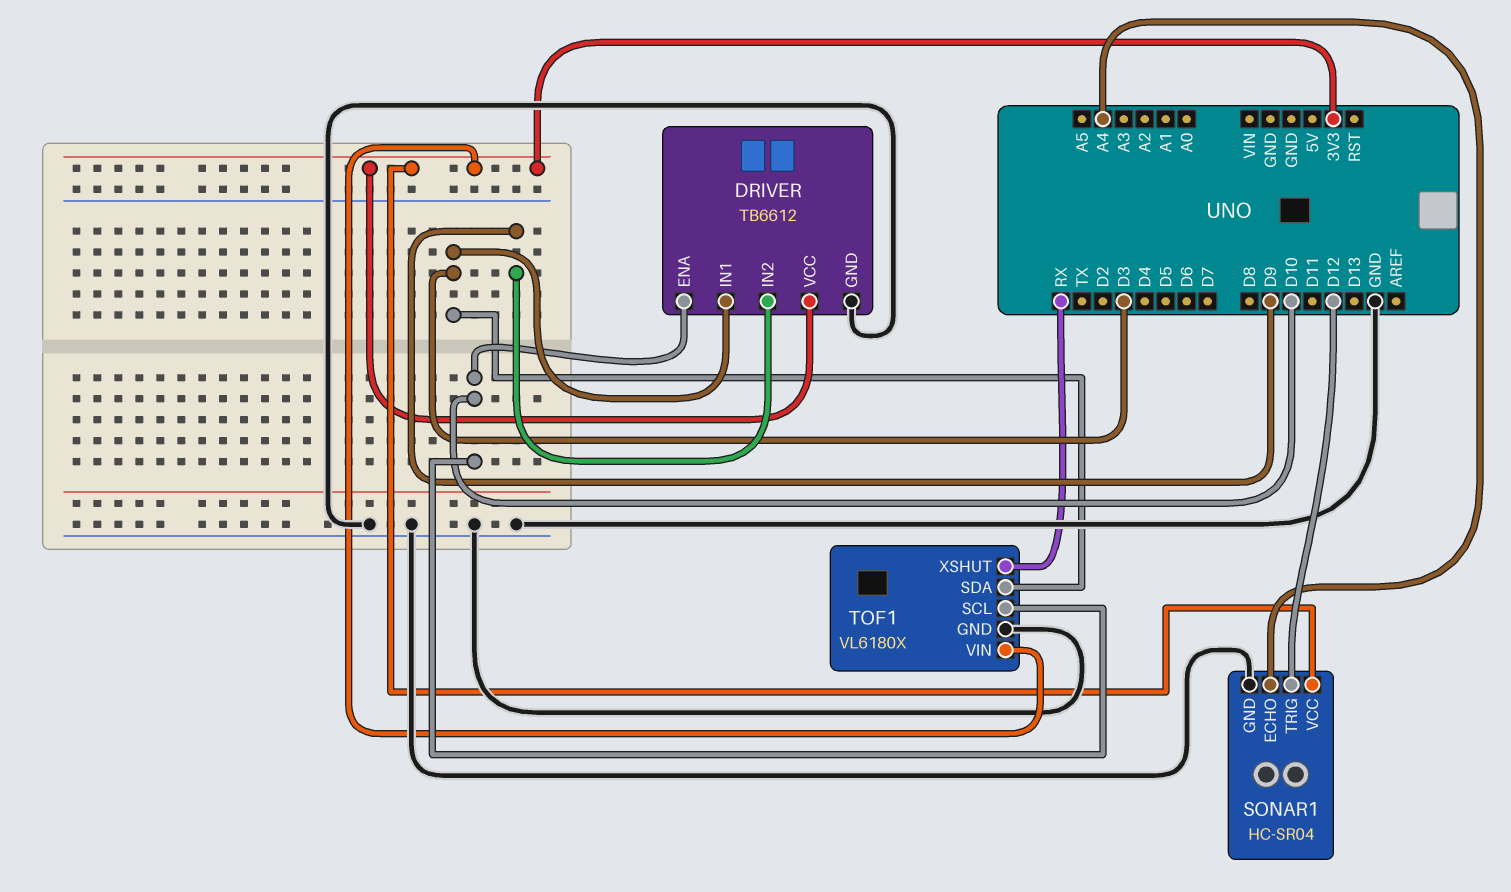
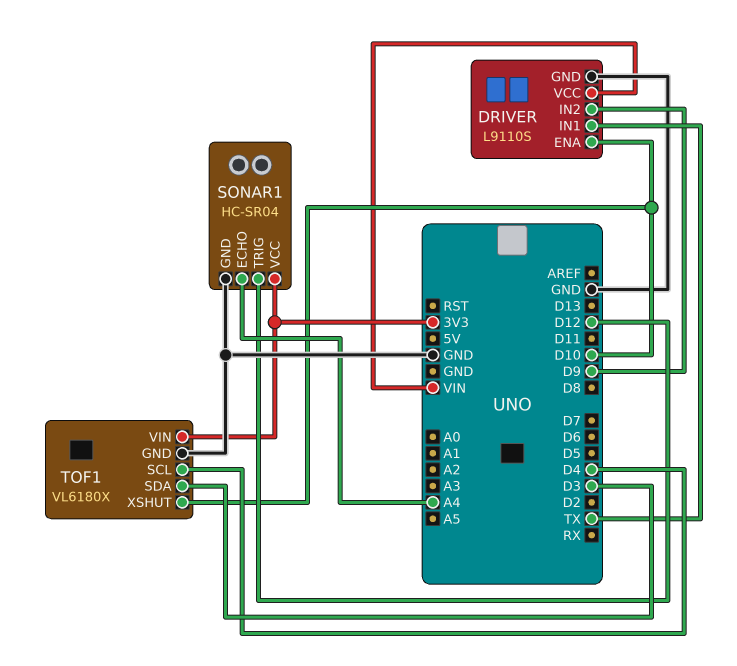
DRIVER: TB6612 -> L9110S
DRIVER pin IN1: D3 -> TX
DRIVER pin VCC: 3V3 -> VIN
TOF1 pin SCL: D10 -> D4
TOF1 pin XSHUT: RX -> D10

